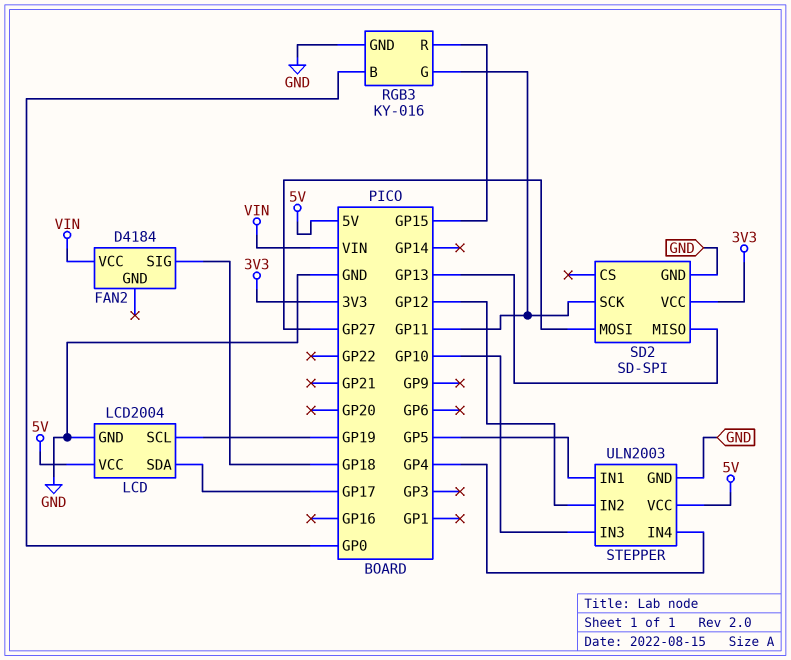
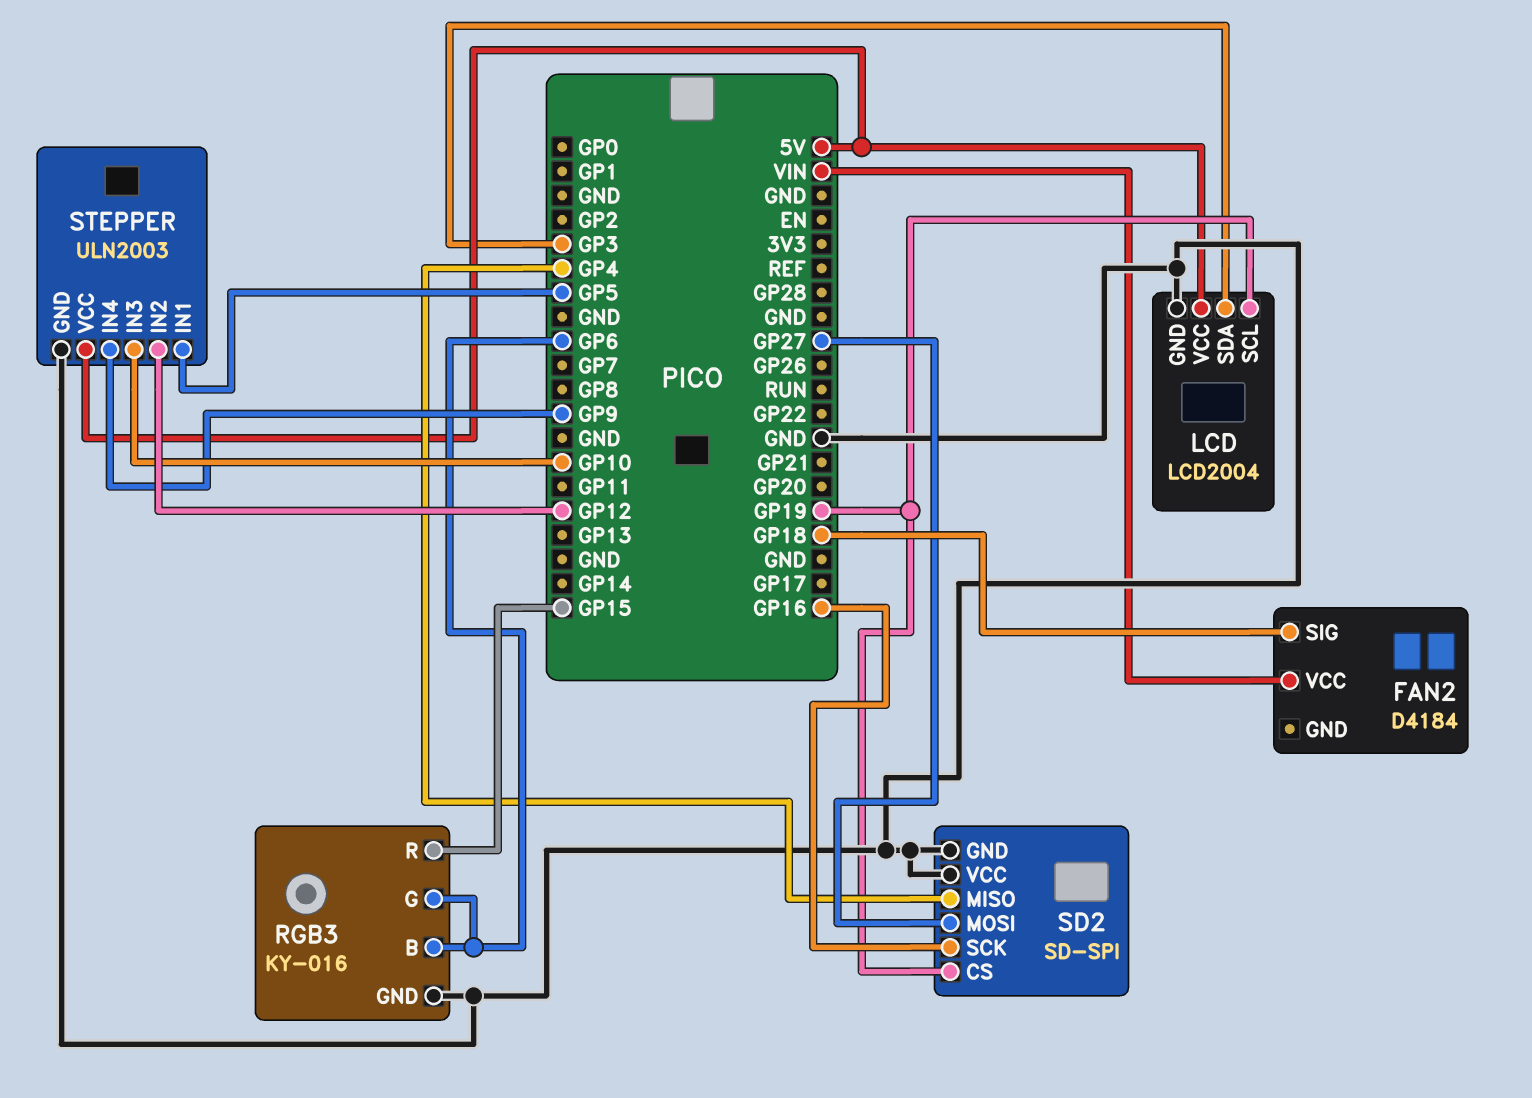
LCD pin SDA: GP17 -> GP3
RGB3 pin B: GP0 -> GP6
RGB3 pin G: GP11 -> GP6
SD2 pin CS: none -> GP19
SD2 pin MISO: GP13 -> GP4
SD2 pin SCK: GP11 -> GP16
SD2 pin VCC: 3V3 -> GND
STEPPER pin IN4: GP4 -> GP9

